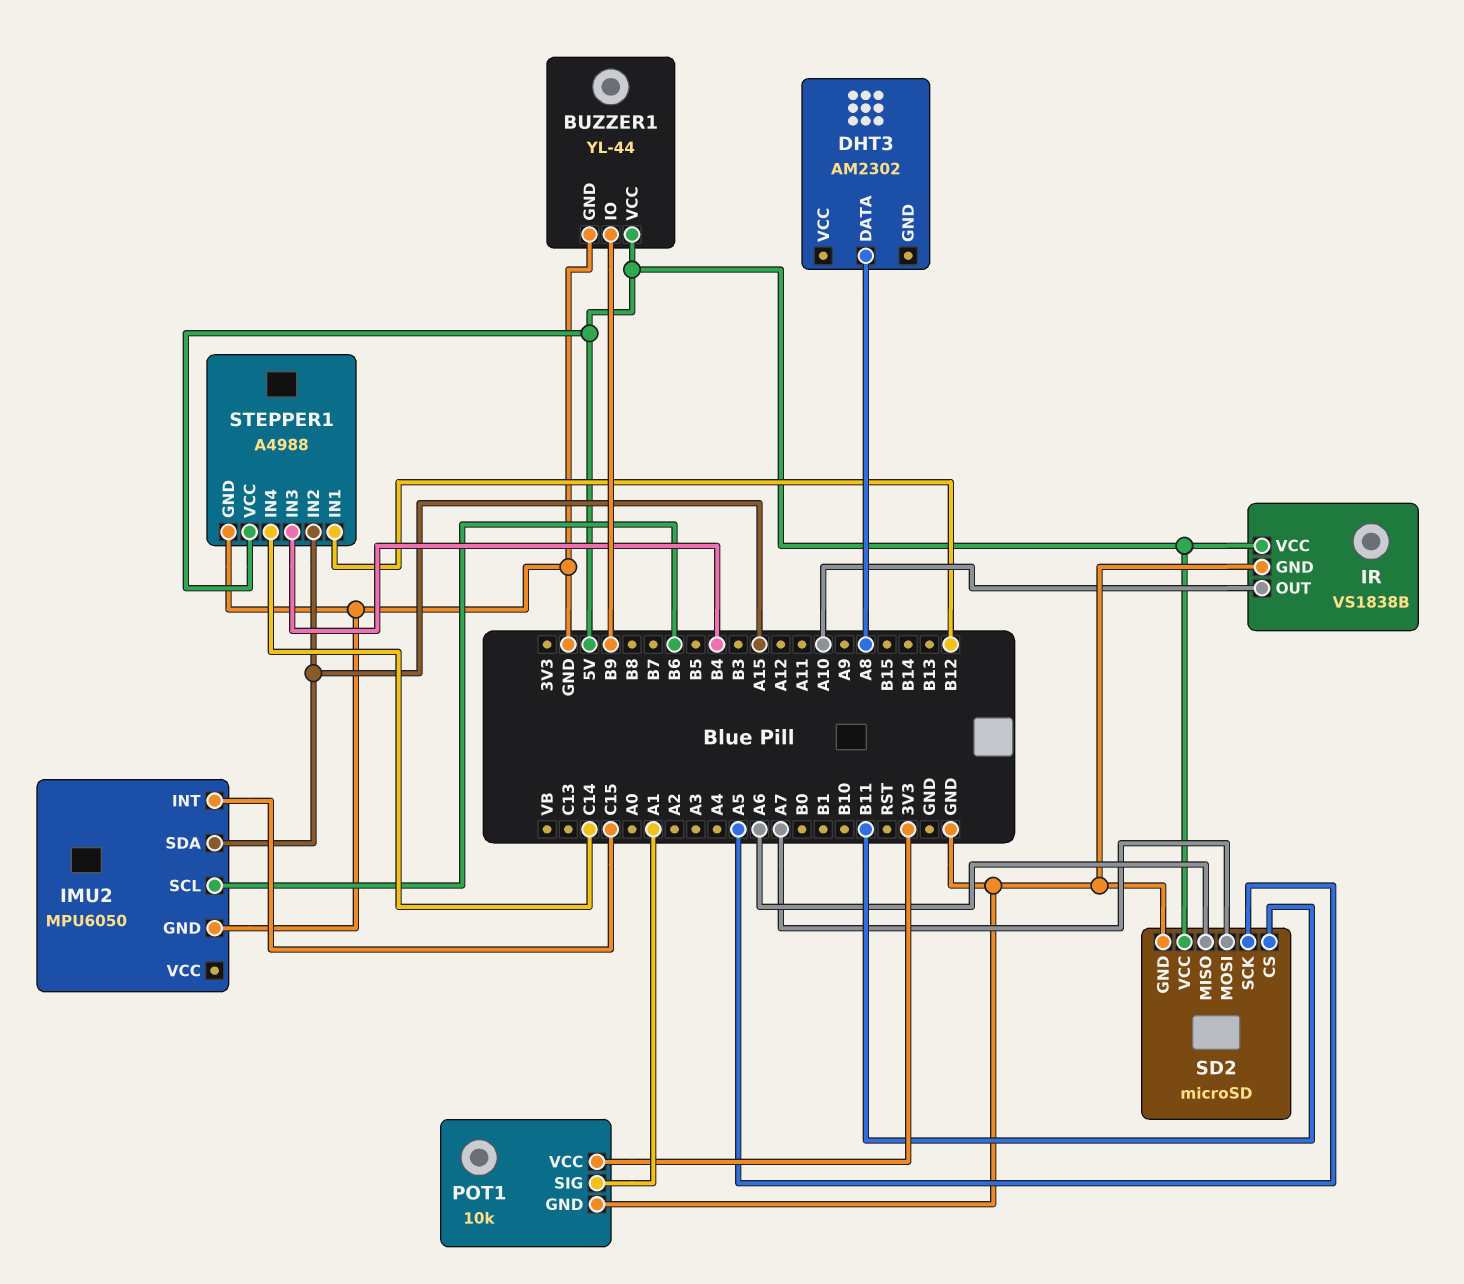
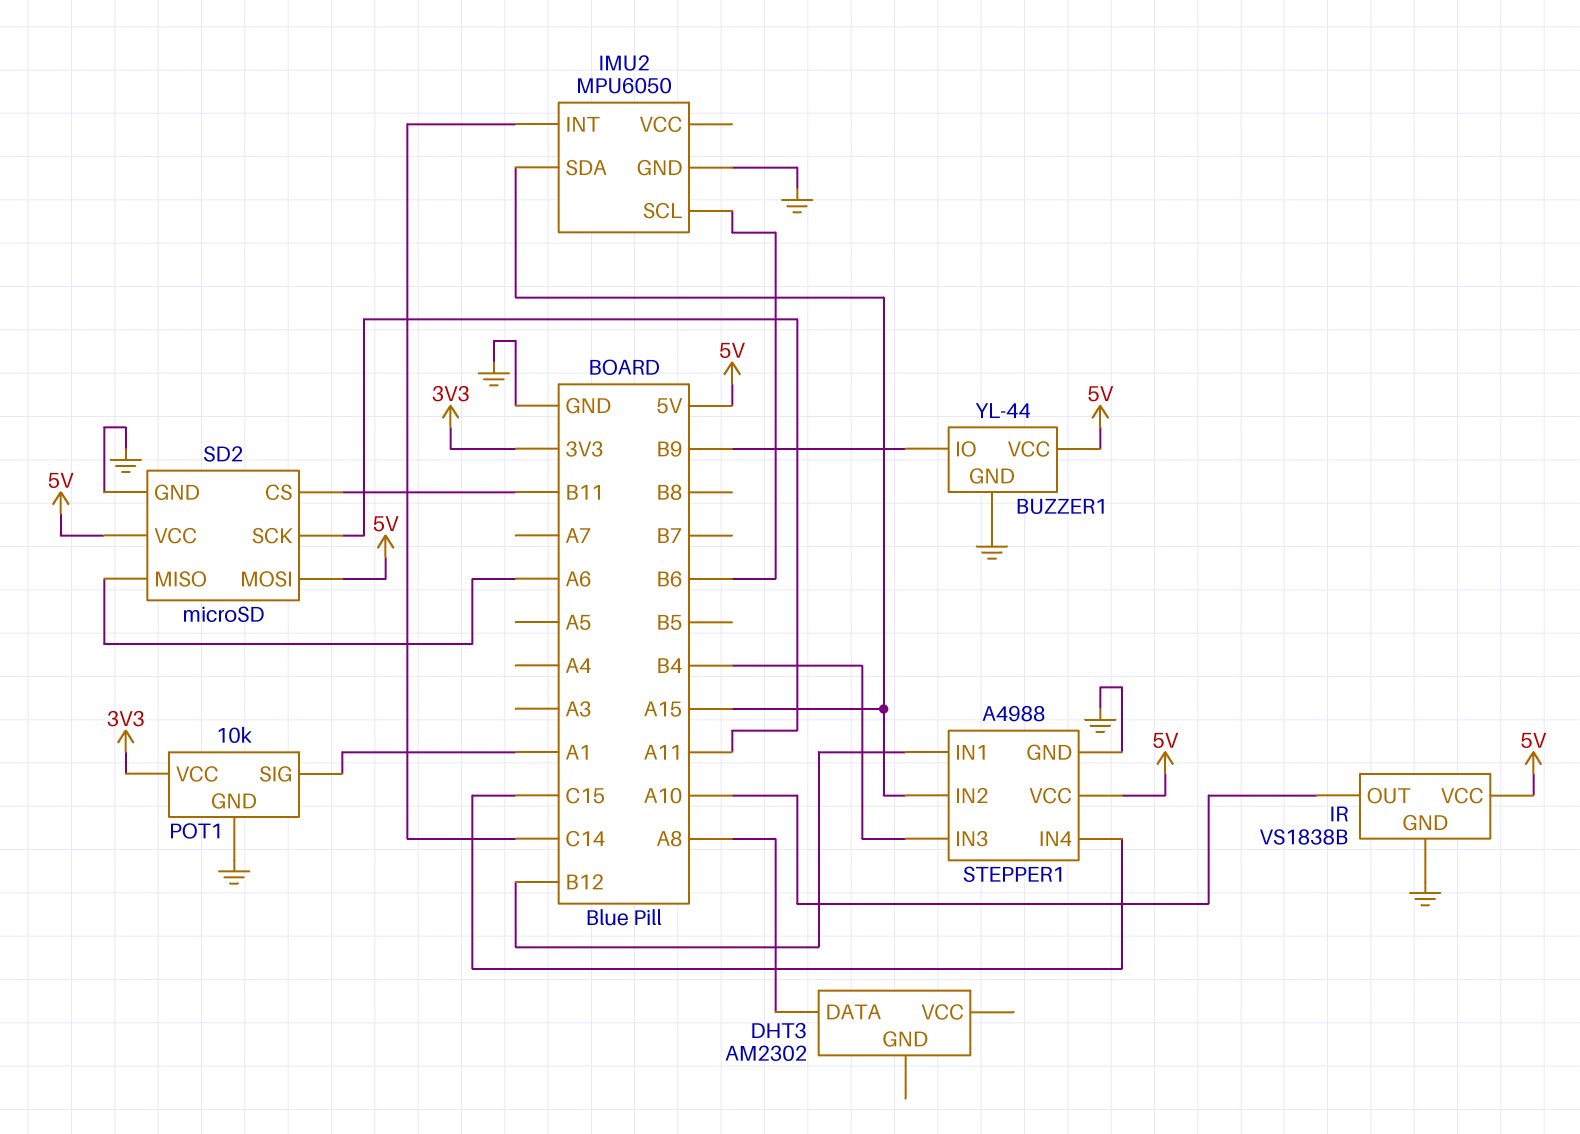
IMU2 pin INT: C15 -> C14
SD2 pin MOSI: A7 -> 5V
SD2 pin SCK: A5 -> A11
STEPPER1 pin IN4: C14 -> C15

